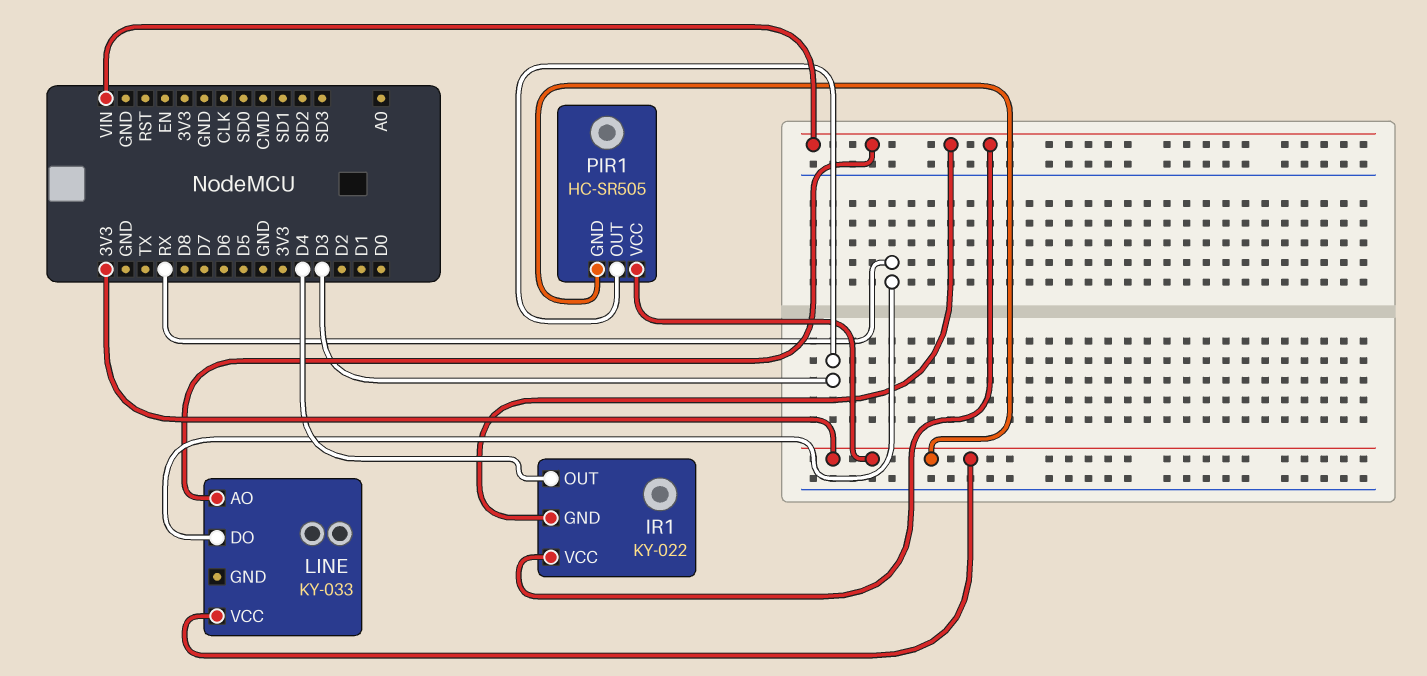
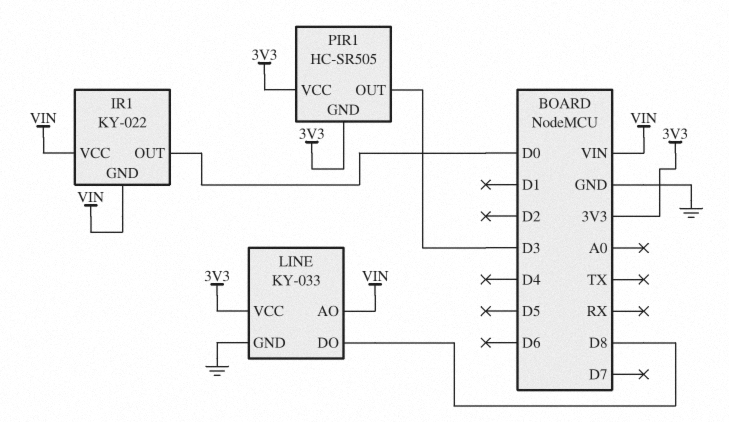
IR1 pin OUT: D4 -> D0
LINE pin DO: RX -> D8
LINE pin GND: none -> GND

